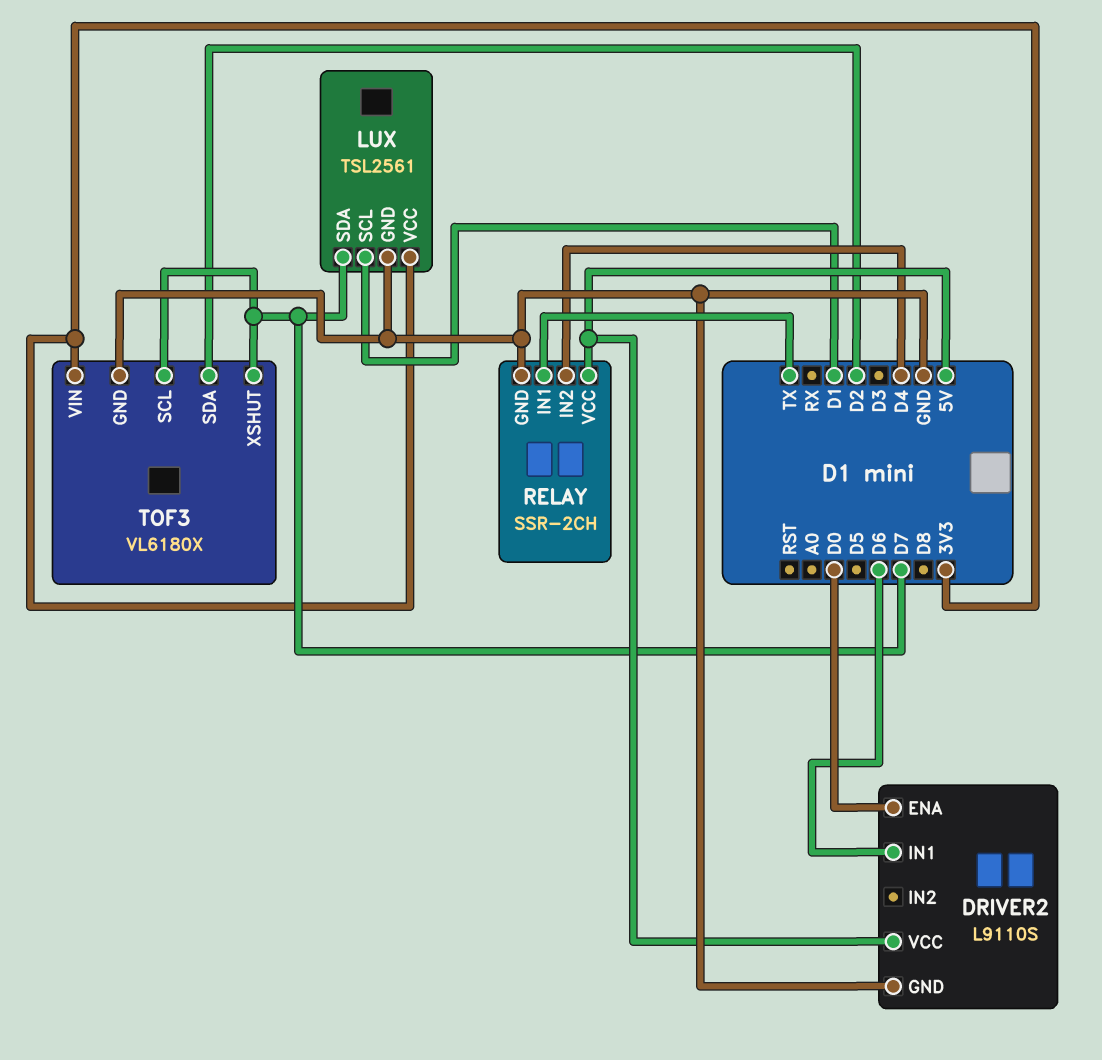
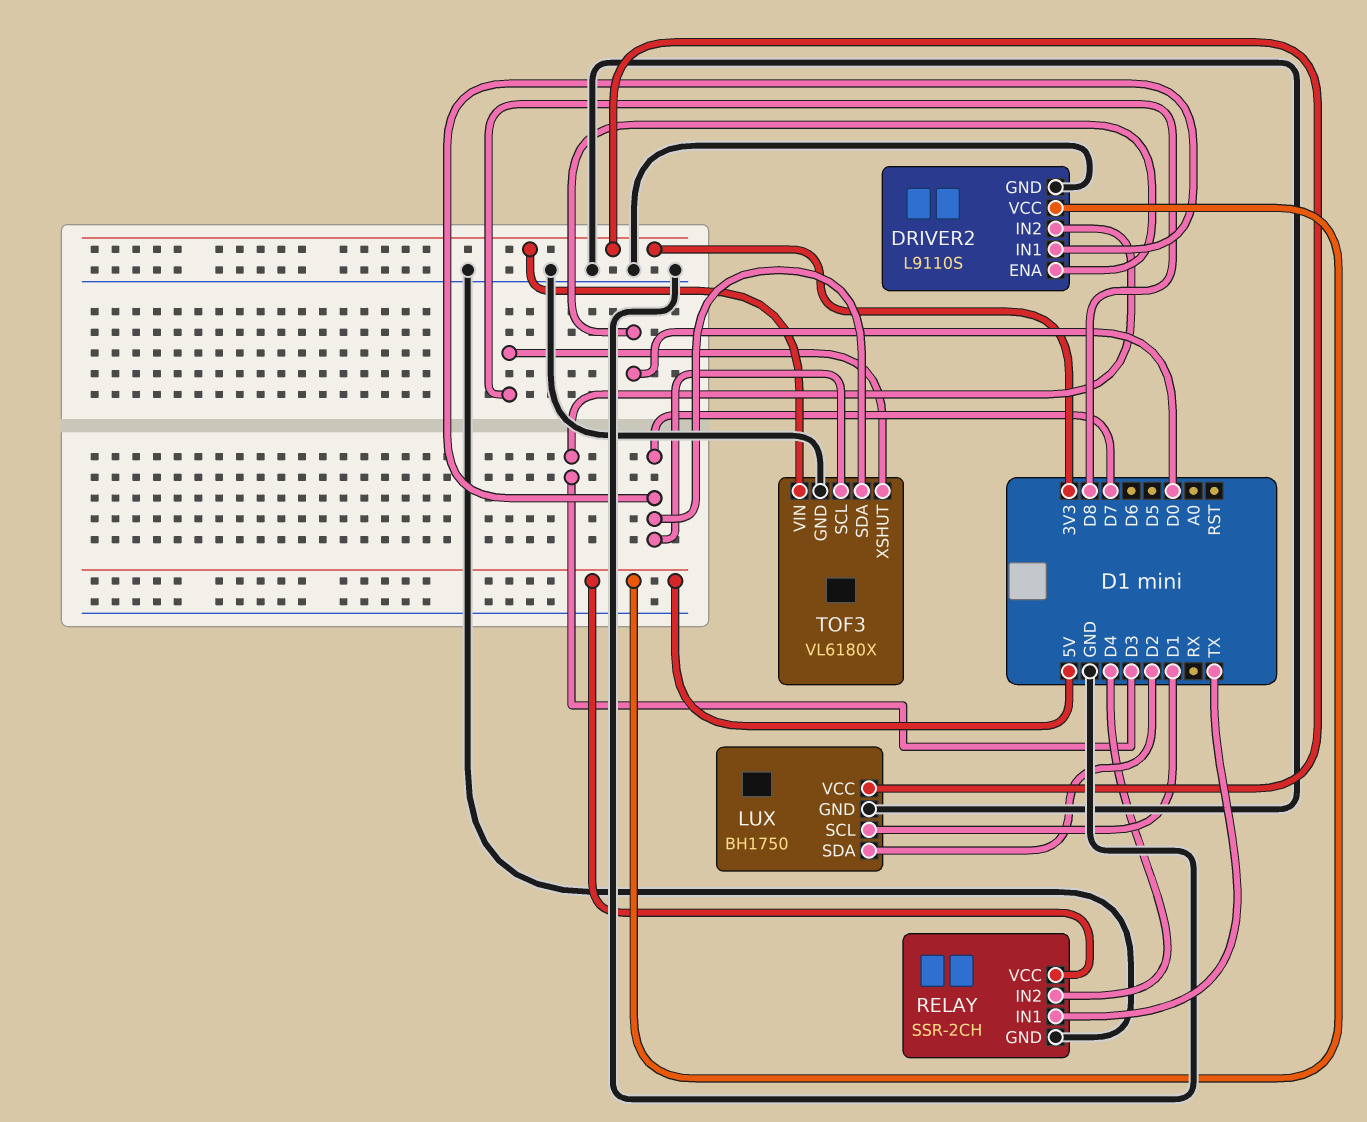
DRIVER2 pin IN1: D6 -> D7
DRIVER2 pin IN2: none -> D3
LUX: TSL2561 -> BH1750
LUX pin SDA: D7 -> D2
TOF3 pin SDA: D2 -> D7
TOF3 pin XSHUT: D7 -> D8

